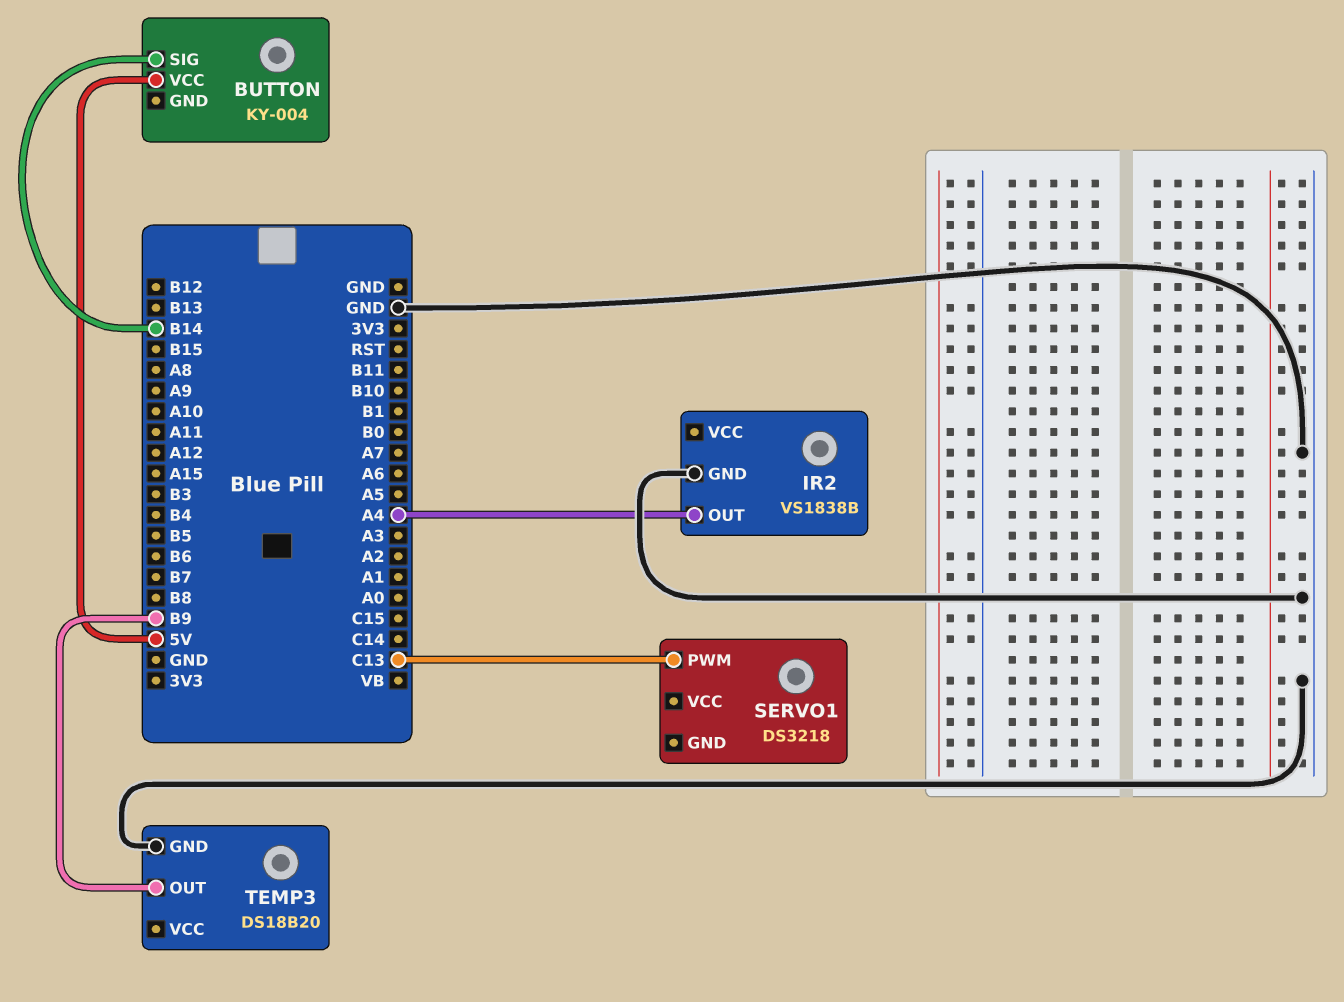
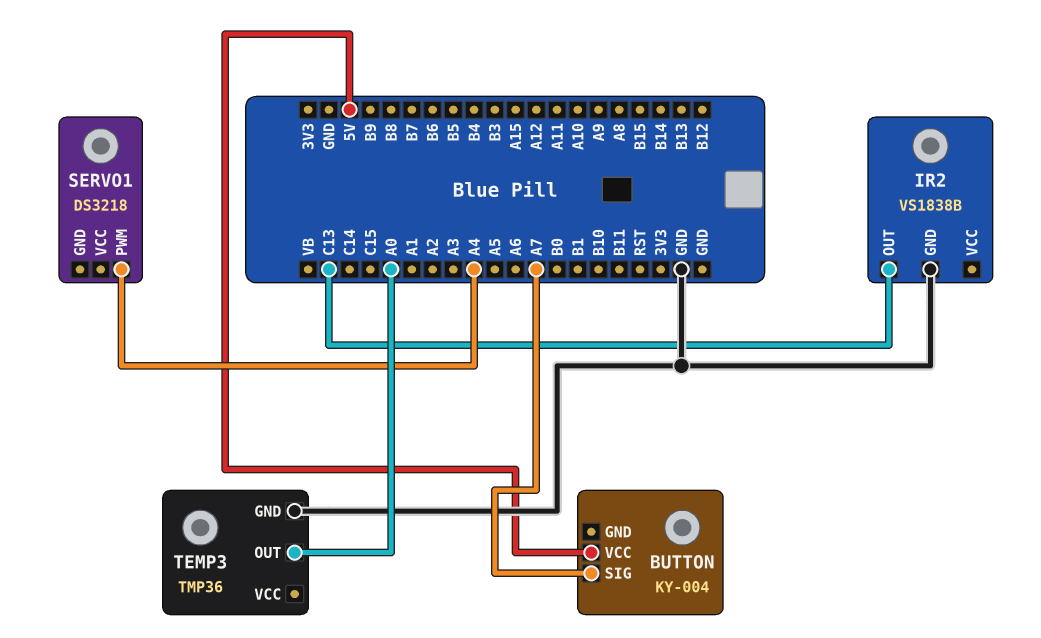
BUTTON pin SIG: B14 -> A7
IR2 pin OUT: A4 -> C13
SERVO1 pin PWM: C13 -> A4
TEMP3: DS18B20 -> TMP36
TEMP3 pin OUT: B9 -> A0

